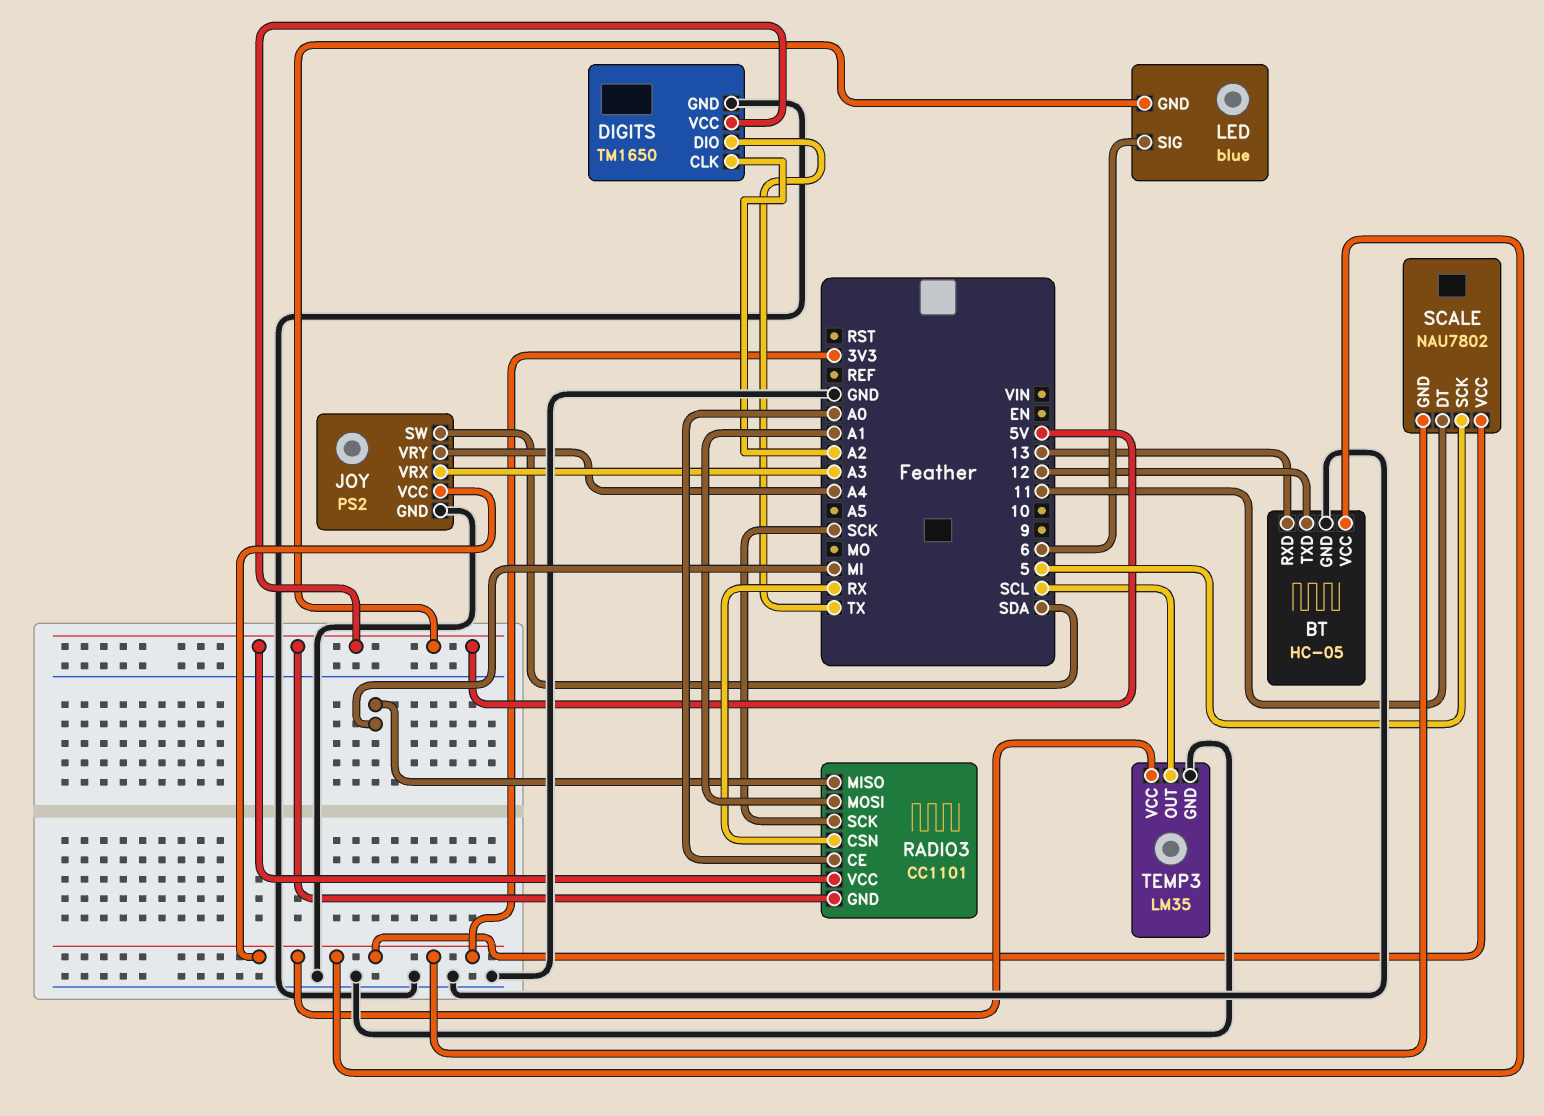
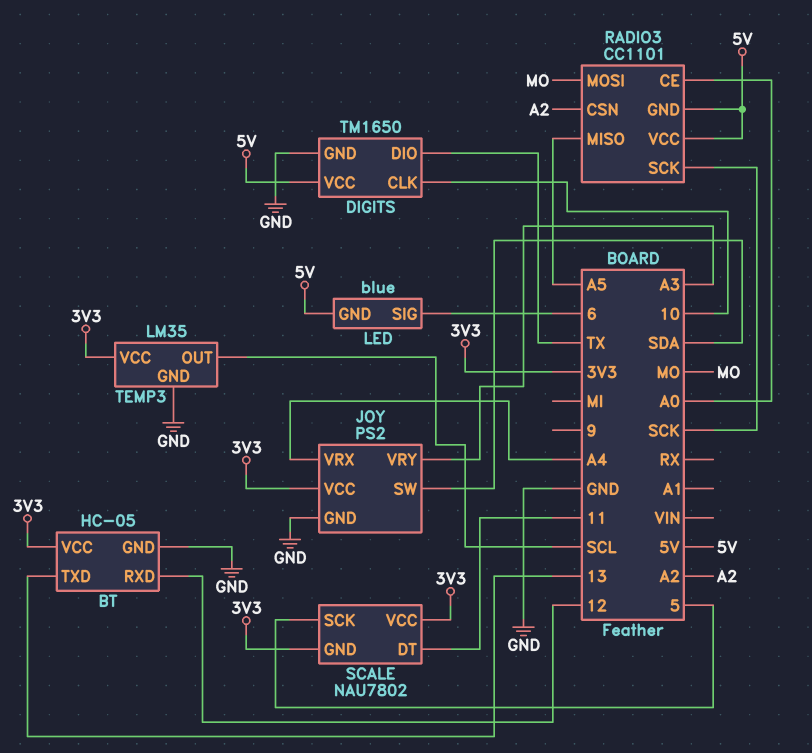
BT pin RXD: 13 -> 12
BT pin TXD: 12 -> 13
DIGITS pin CLK: A2 -> 10
JOY pin VRX: A3 -> A4
JOY pin VRY: A4 -> A3
RADIO3 pin CSN: RX -> A2
RADIO3 pin MISO: MI -> A5
RADIO3 pin MOSI: A1 -> MO

